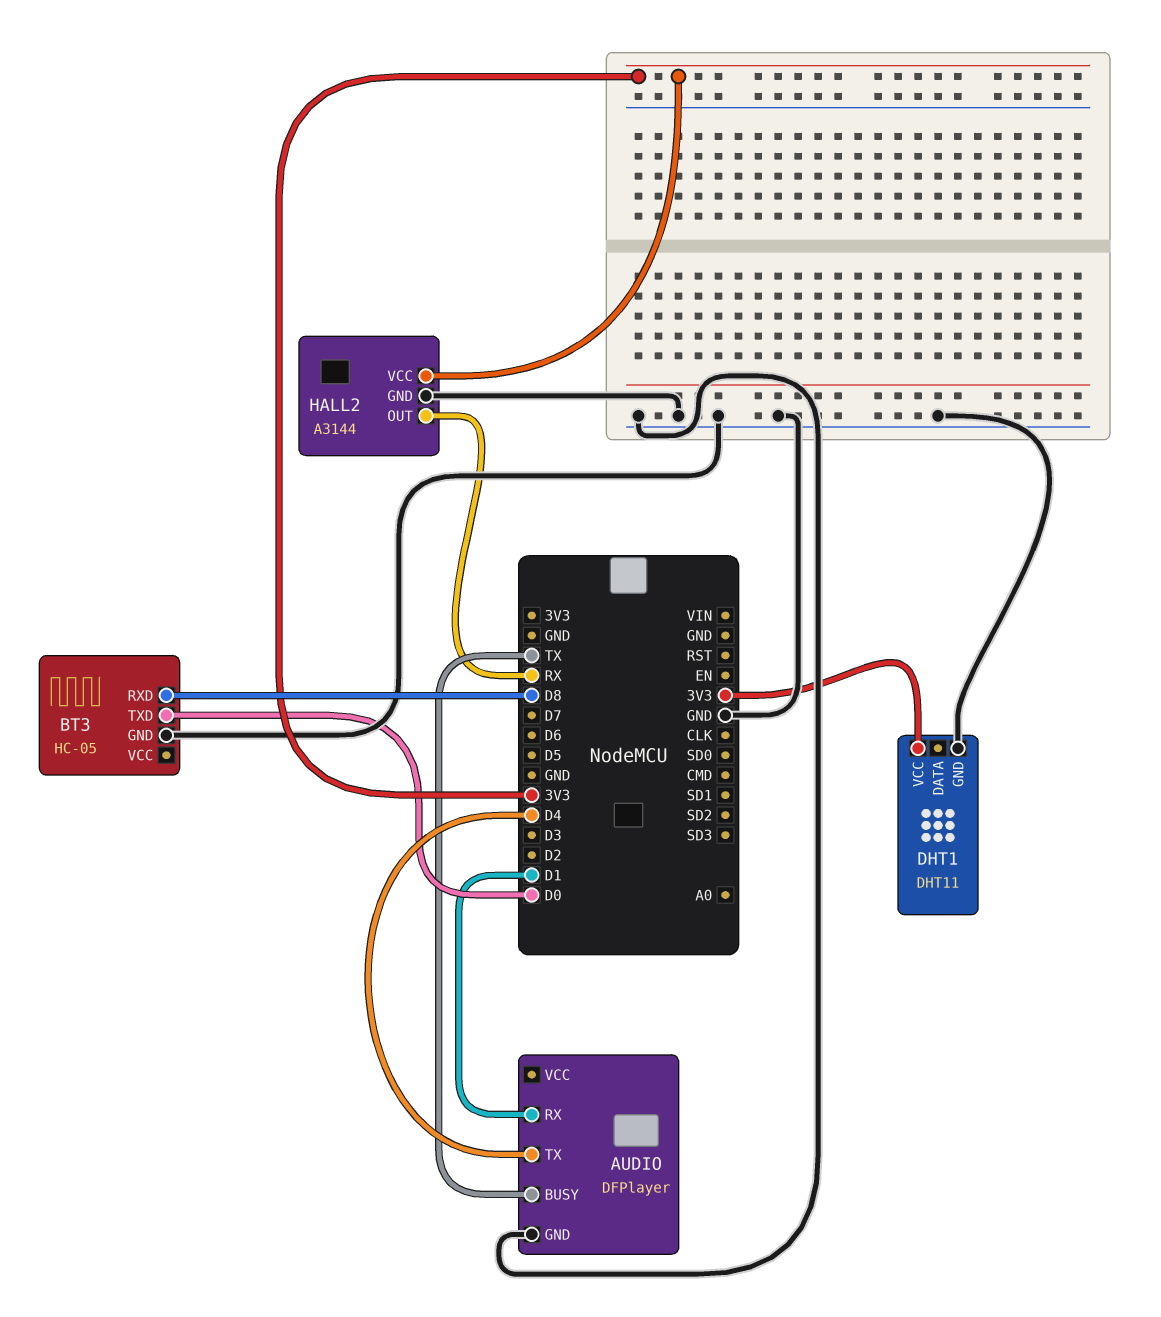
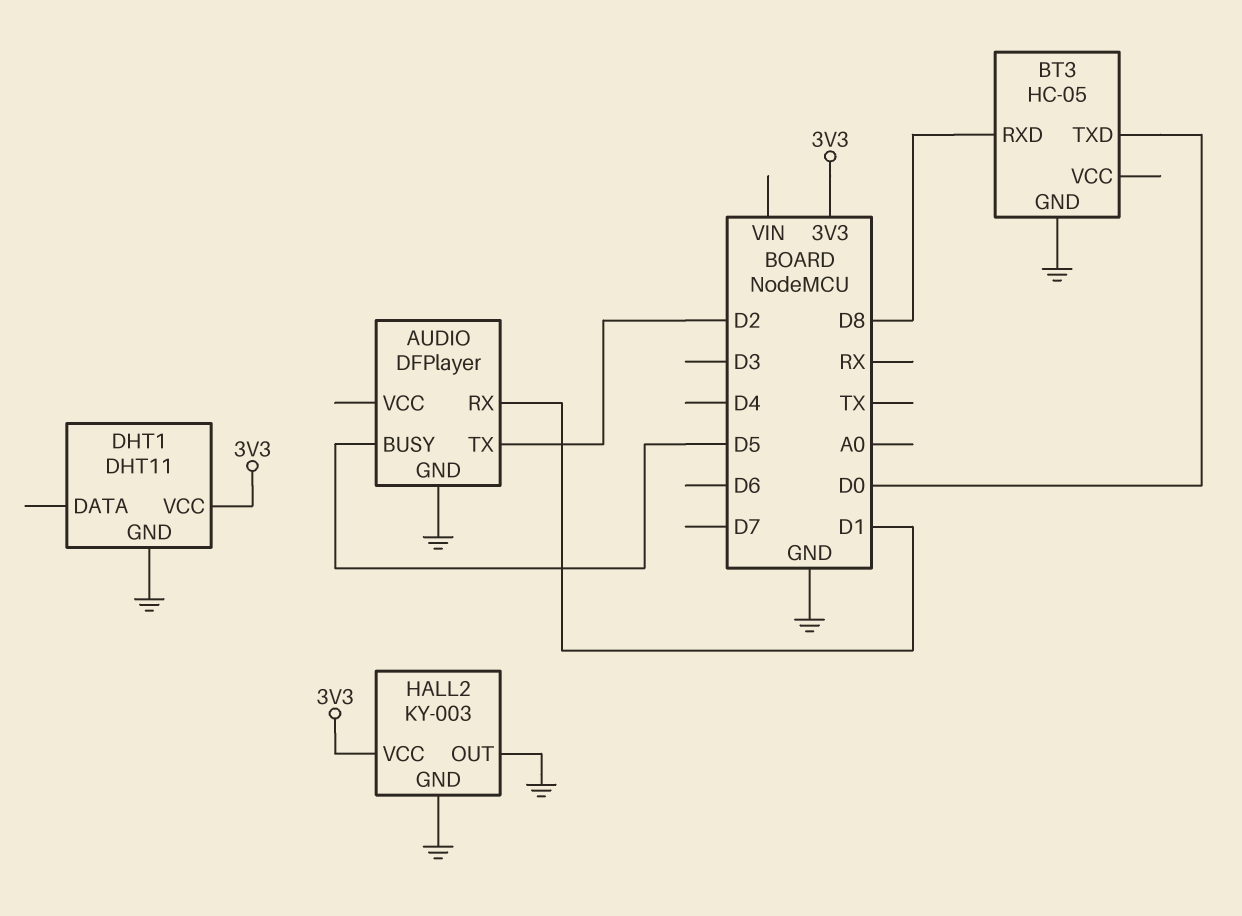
AUDIO pin BUSY: TX -> D5
AUDIO pin TX: D4 -> D2
HALL2: A3144 -> KY-003
HALL2 pin OUT: RX -> GND

